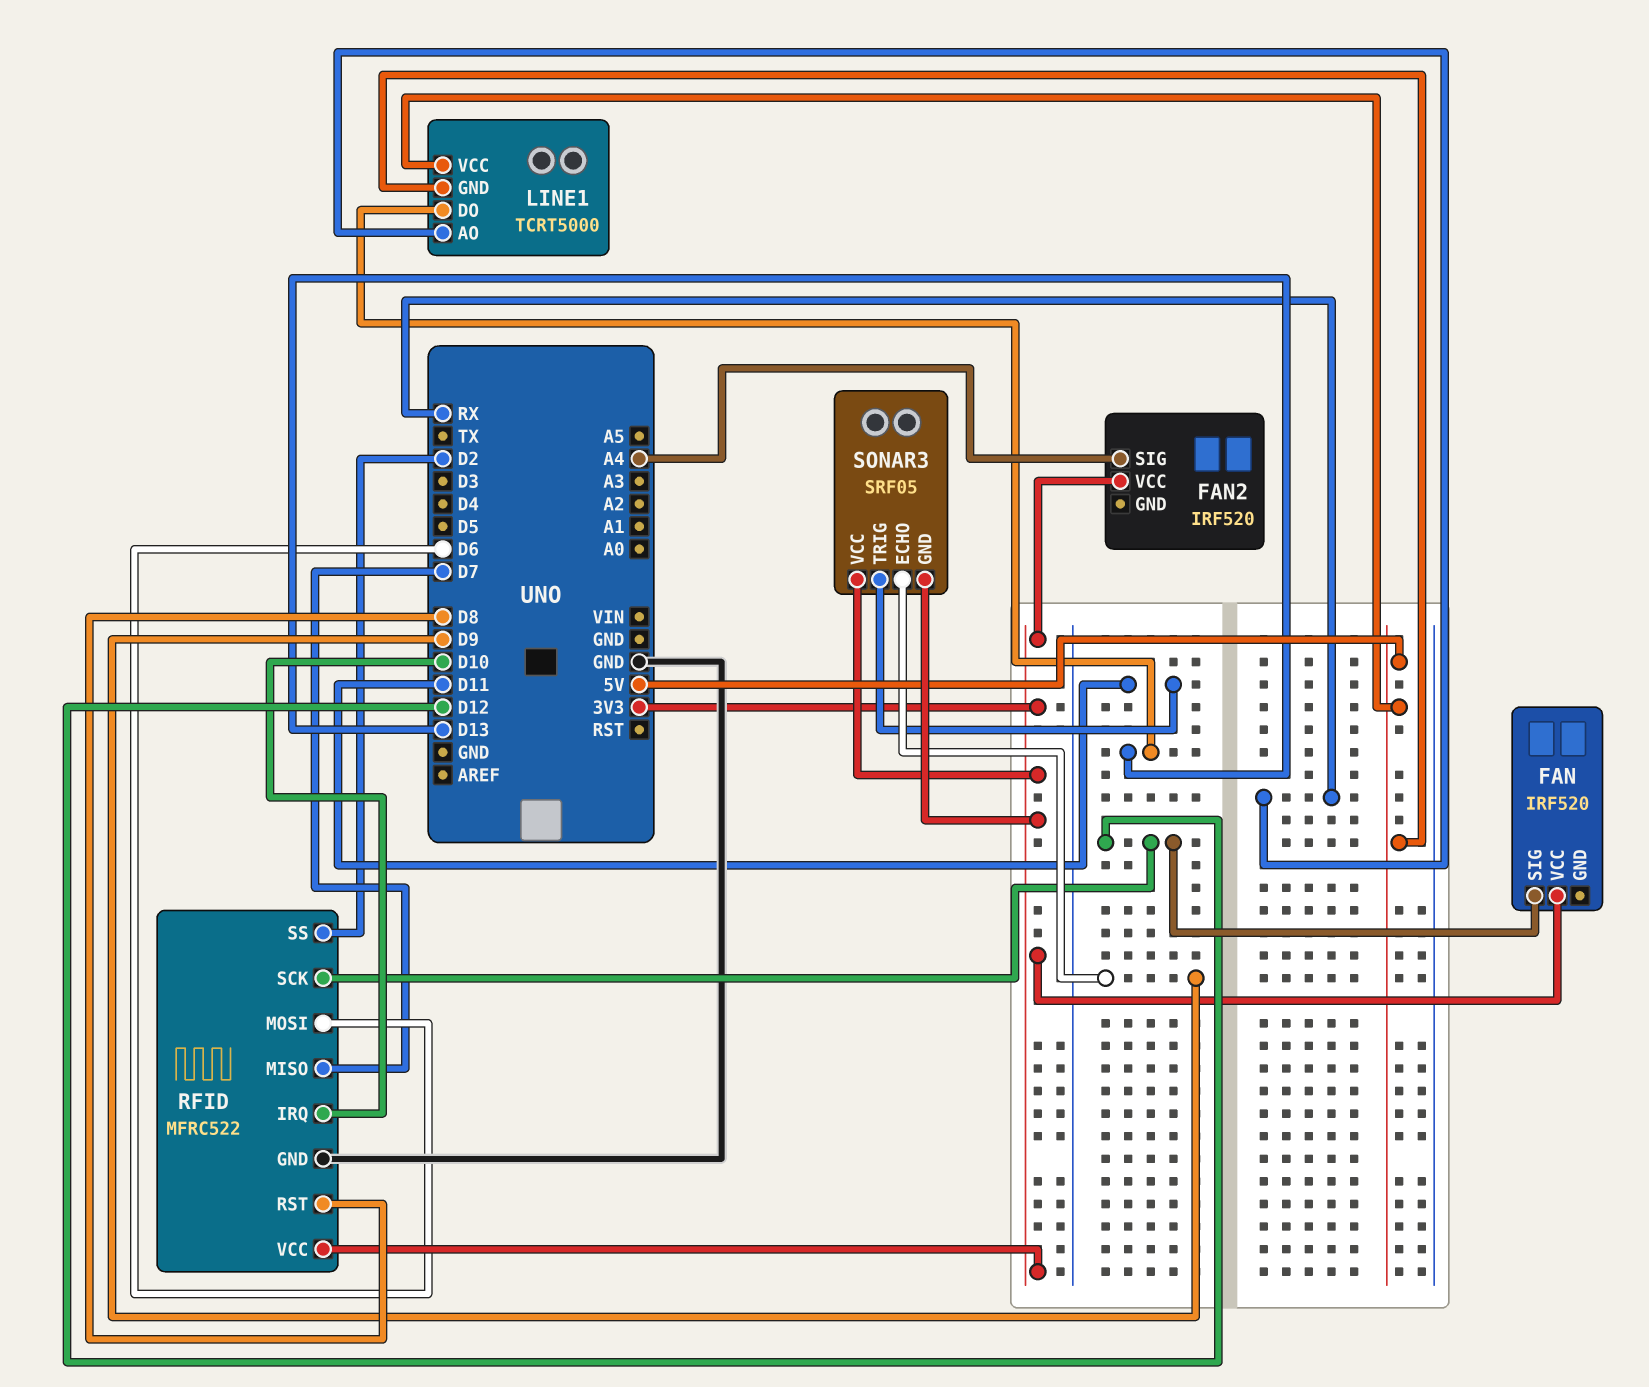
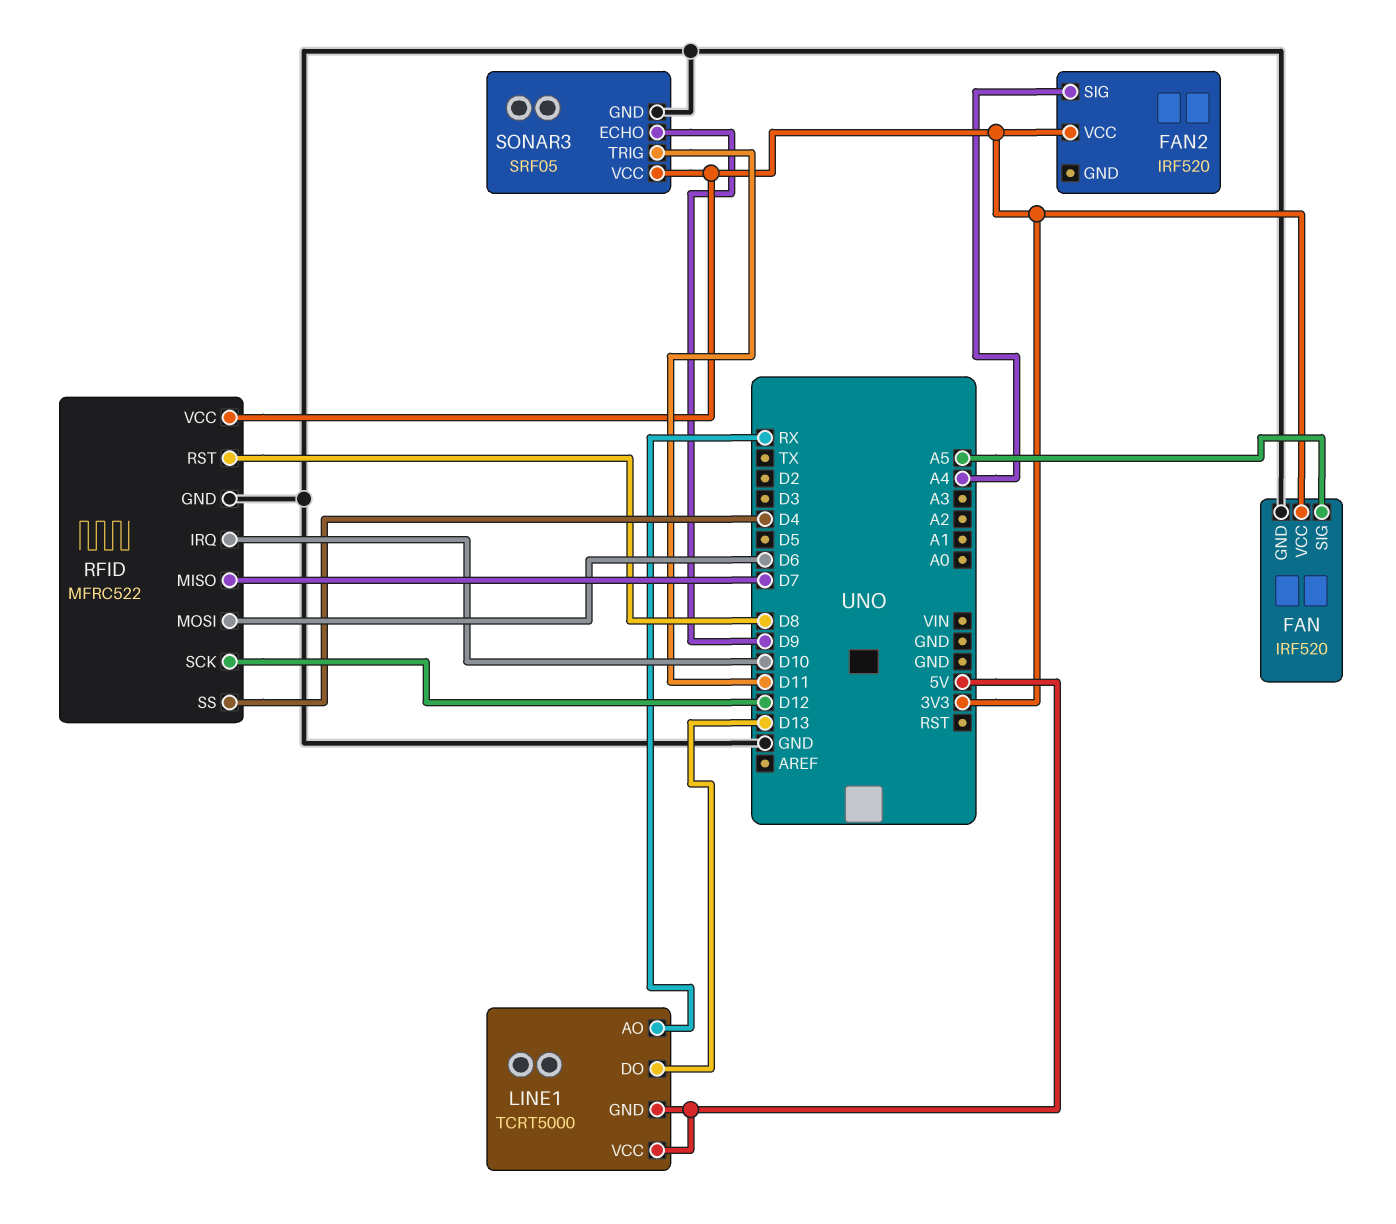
FAN pin GND: none -> GND
FAN pin SIG: D12 -> A5
RFID pin SS: D2 -> D4
SONAR3 pin GND: 3V3 -> GND

